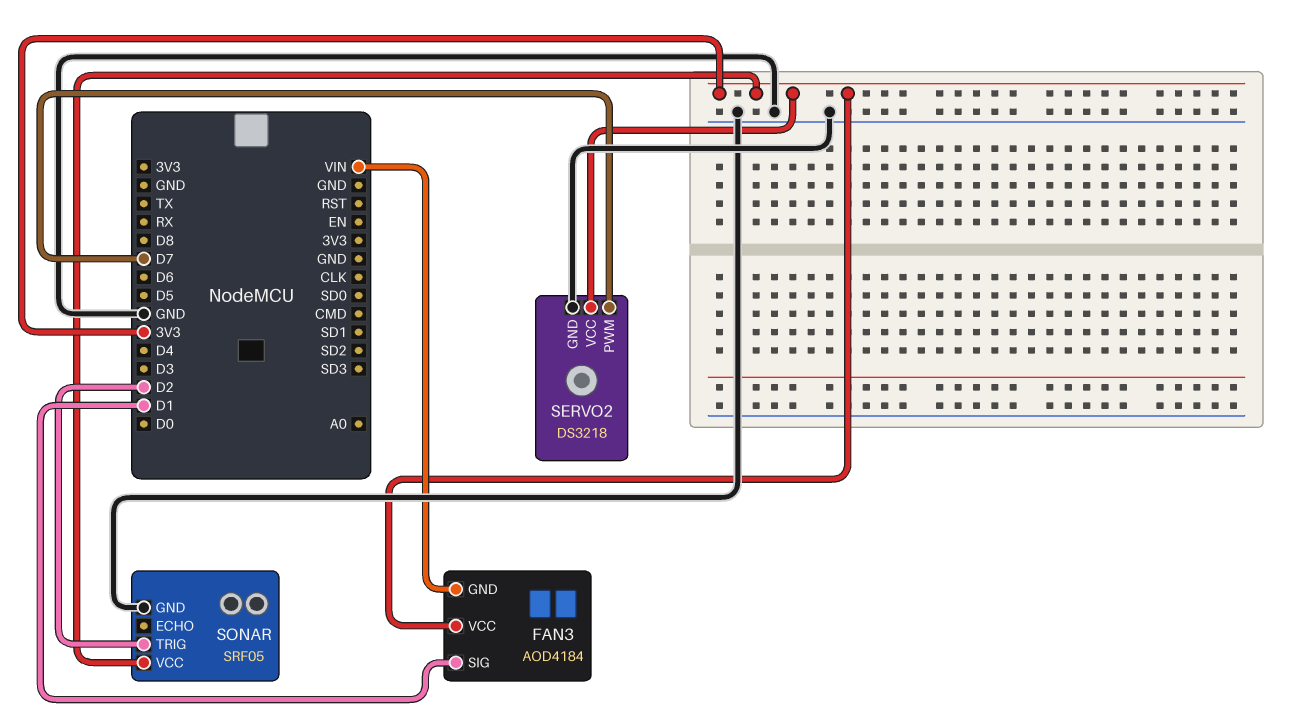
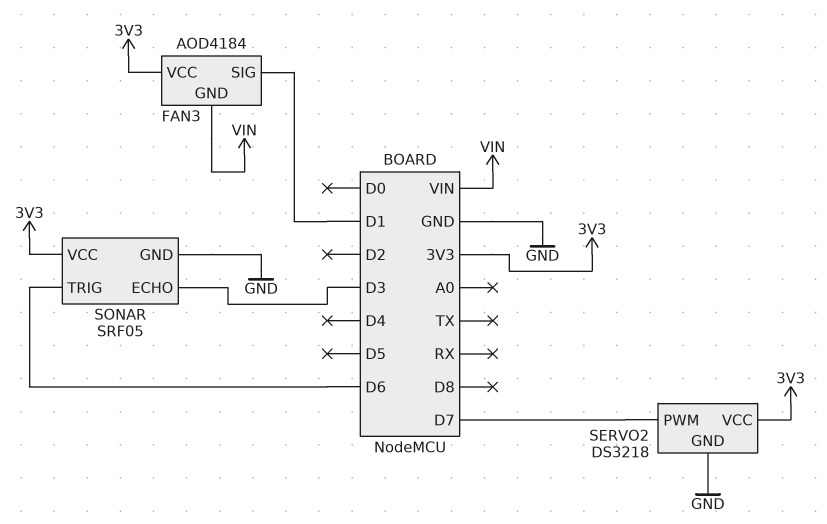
SONAR pin ECHO: none -> D3
SONAR pin TRIG: D2 -> D6

